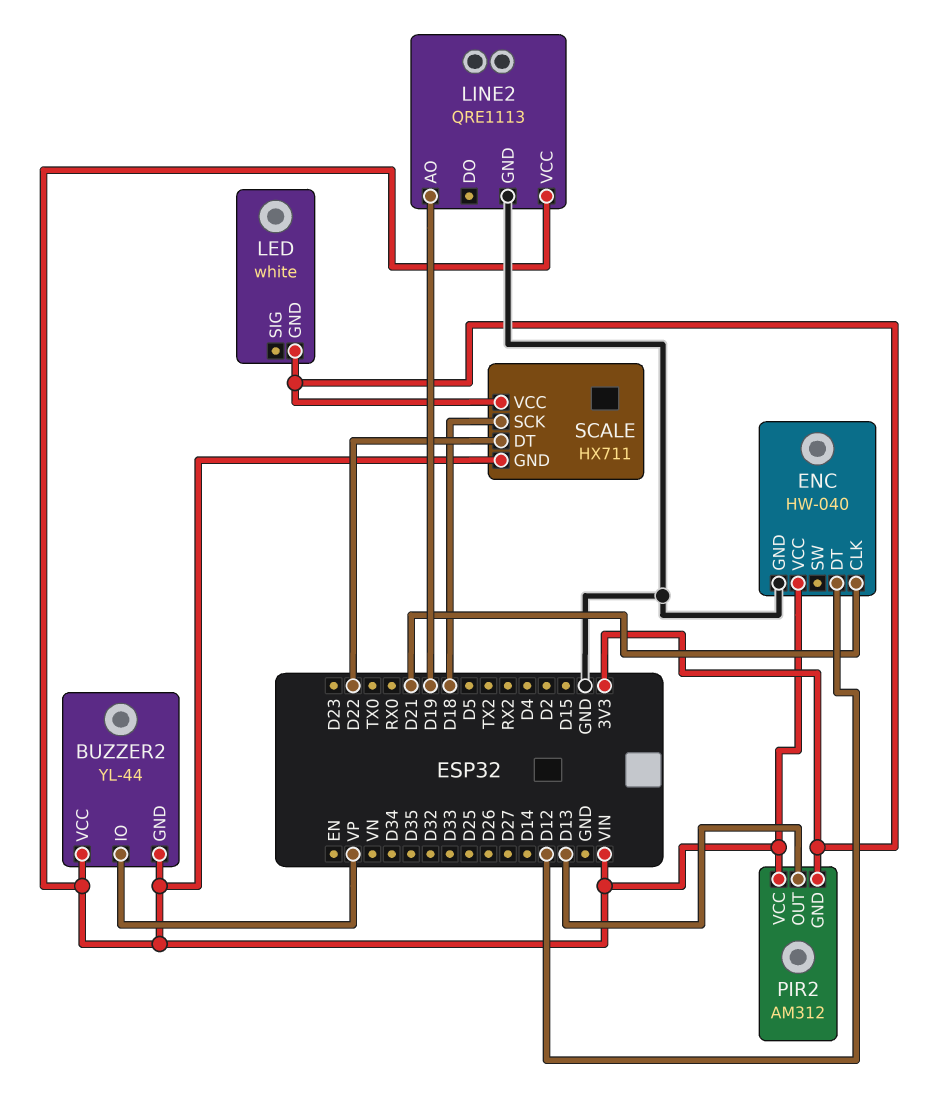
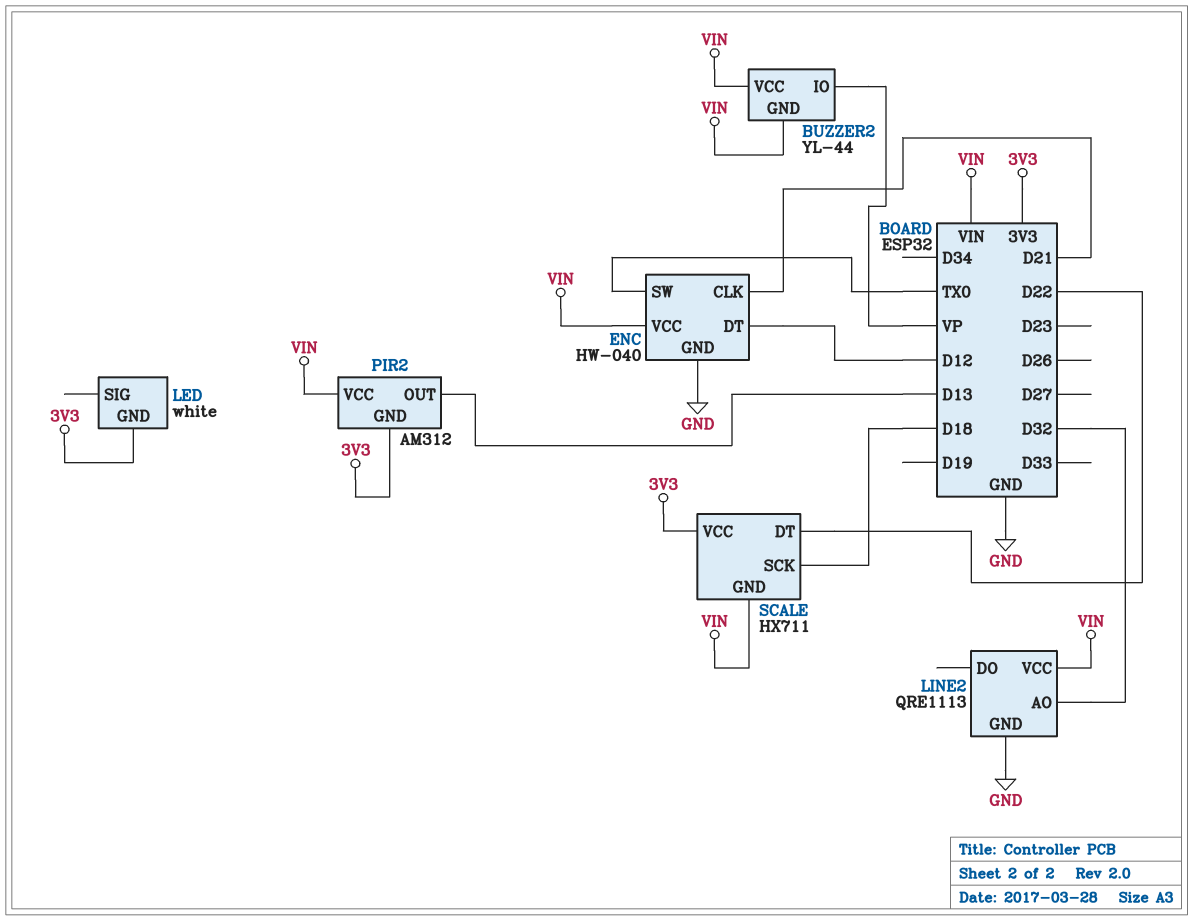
ENC pin SW: none -> TX0
LINE2 pin AO: D19 -> D32

